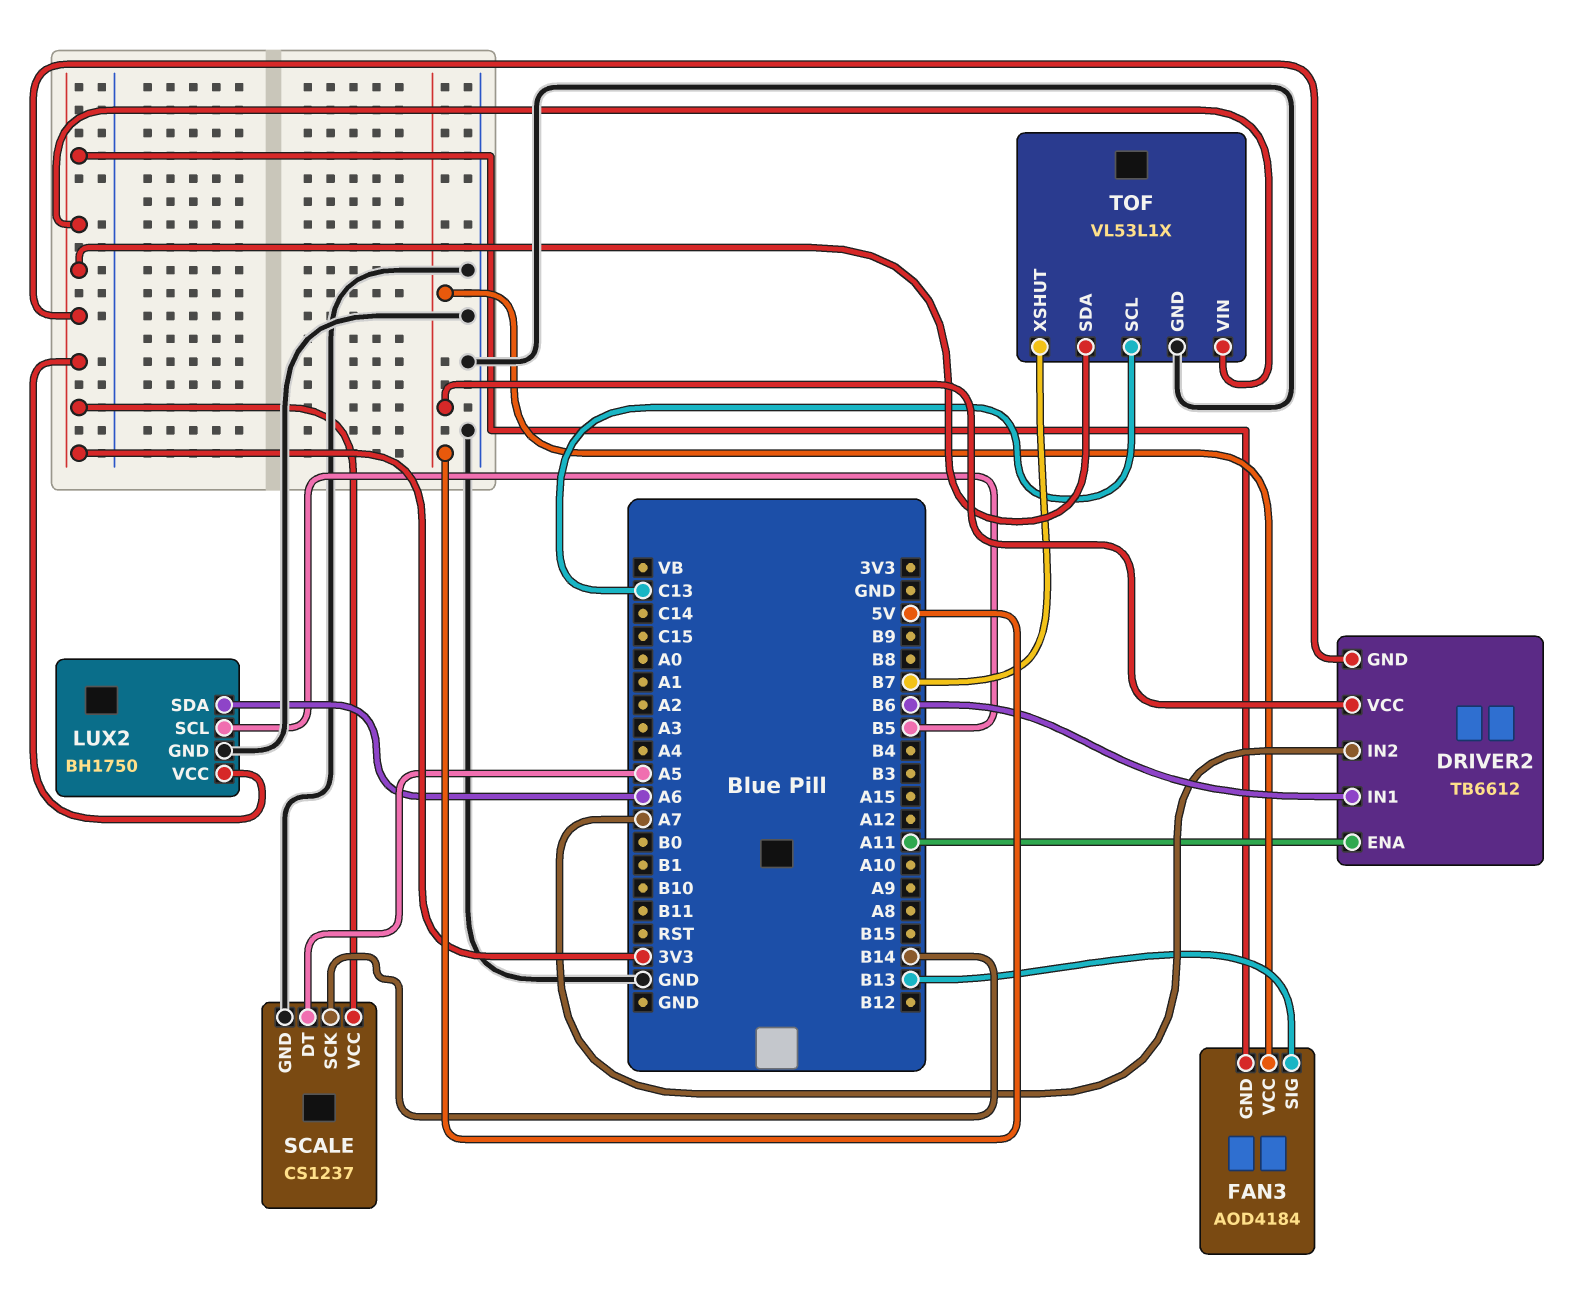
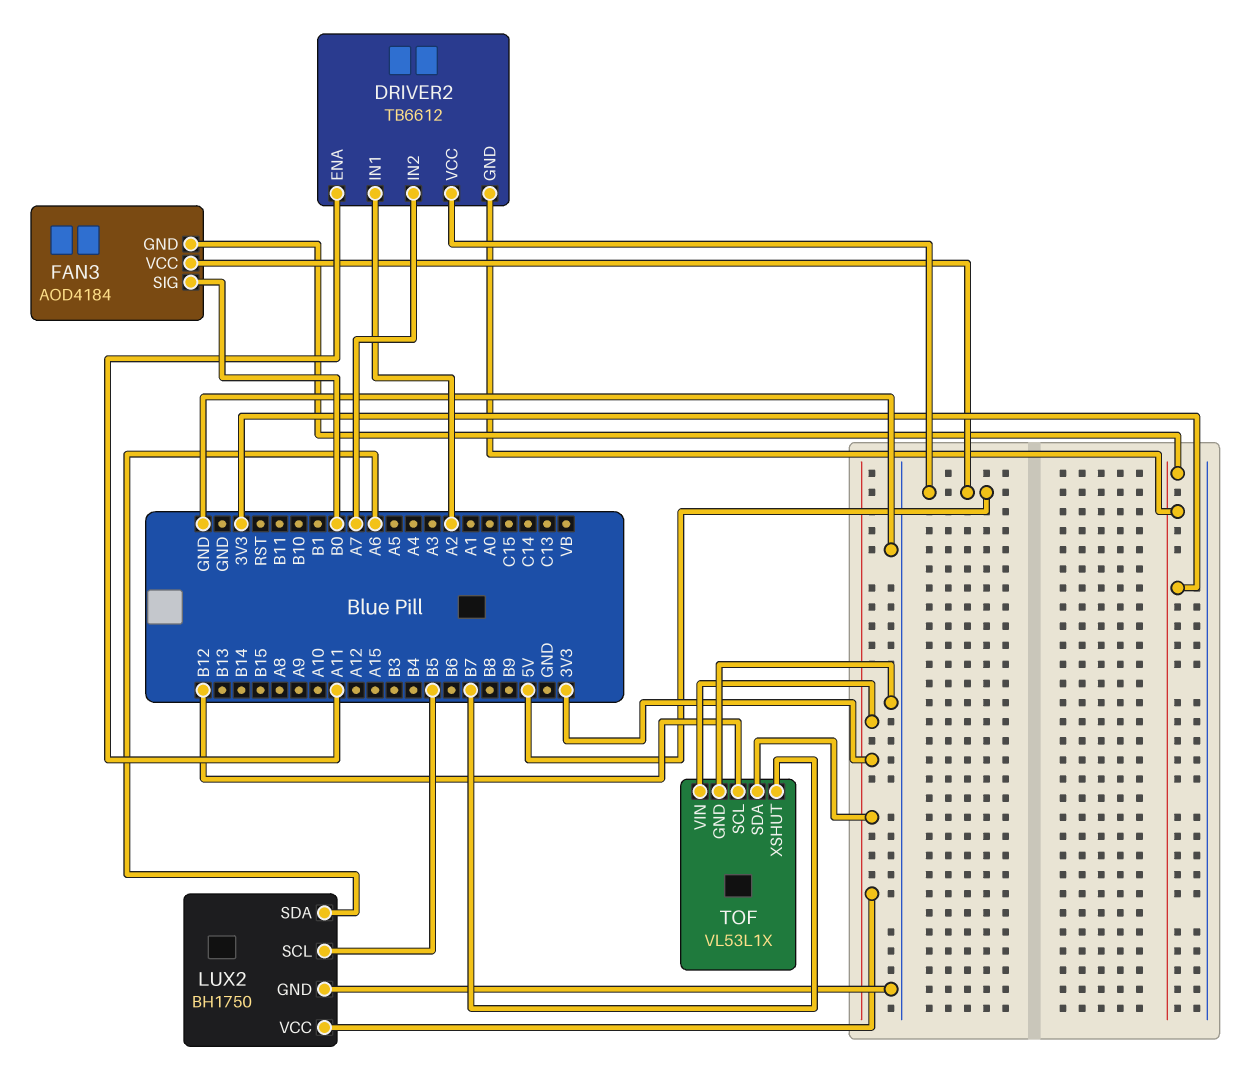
DRIVER2 pin IN1: B6 -> A2
FAN3 pin SIG: B13 -> B0
SCALE: CS1237 -> none
SCALE pin DT: A5 -> none
SCALE pin GND: GND -> none
SCALE pin SCK: B14 -> none
SCALE pin VCC: 3V3 -> none
TOF pin SCL: C13 -> B12

